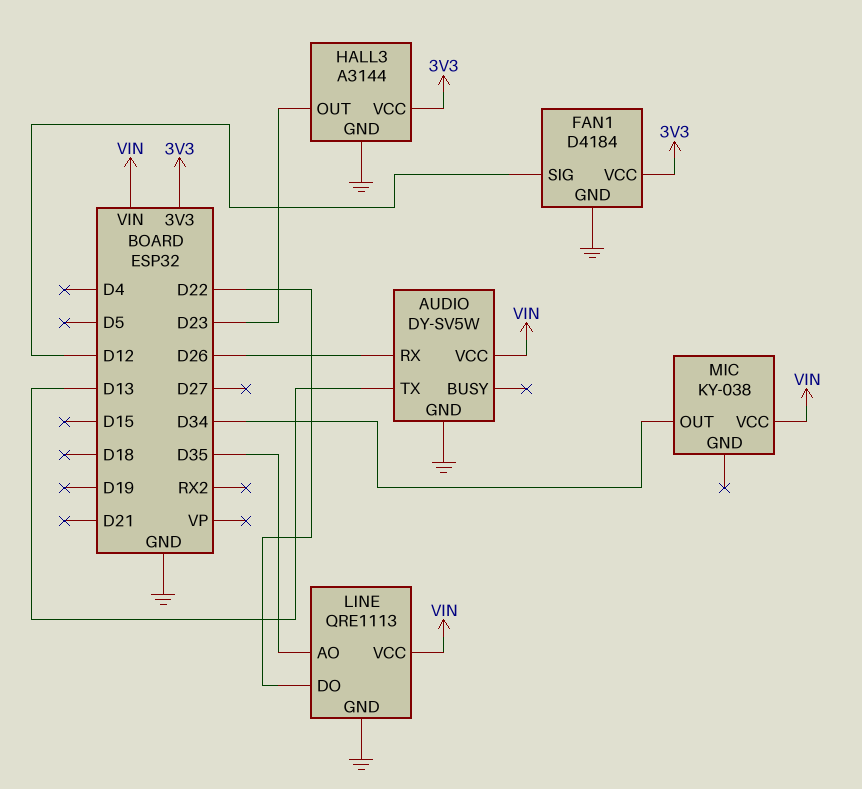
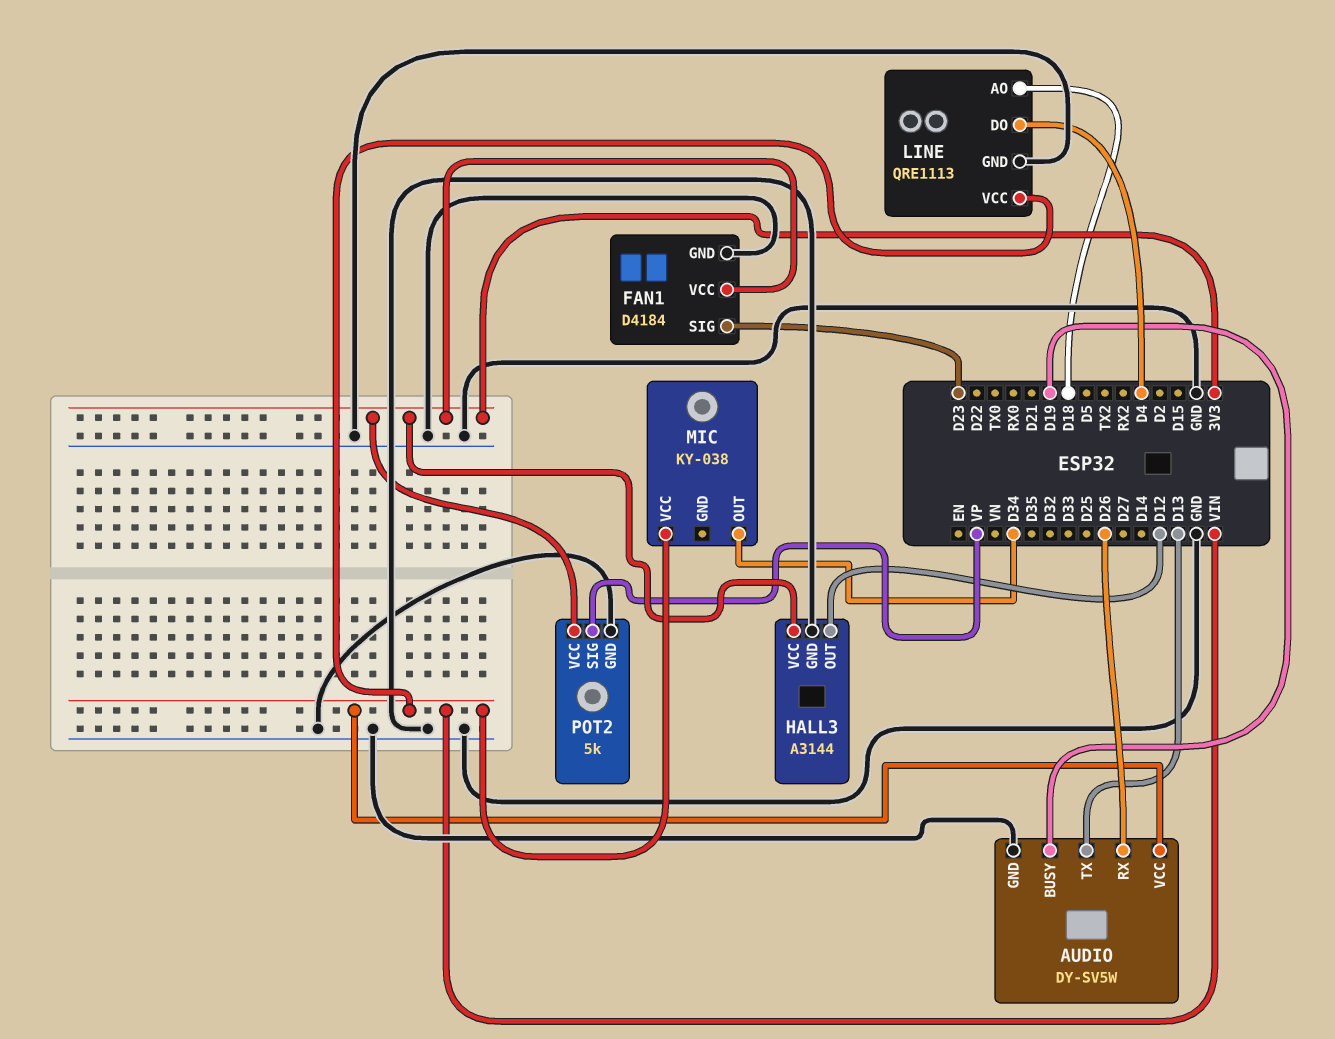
AUDIO pin BUSY: none -> D19
FAN1 pin SIG: D12 -> D23
HALL3 pin OUT: D23 -> D12
LINE pin AO: D35 -> D18
LINE pin DO: D22 -> D4
POT2: none -> 5k
POT2 pin GND: none -> GND
POT2 pin SIG: none -> VP
POT2 pin VCC: none -> 3V3

